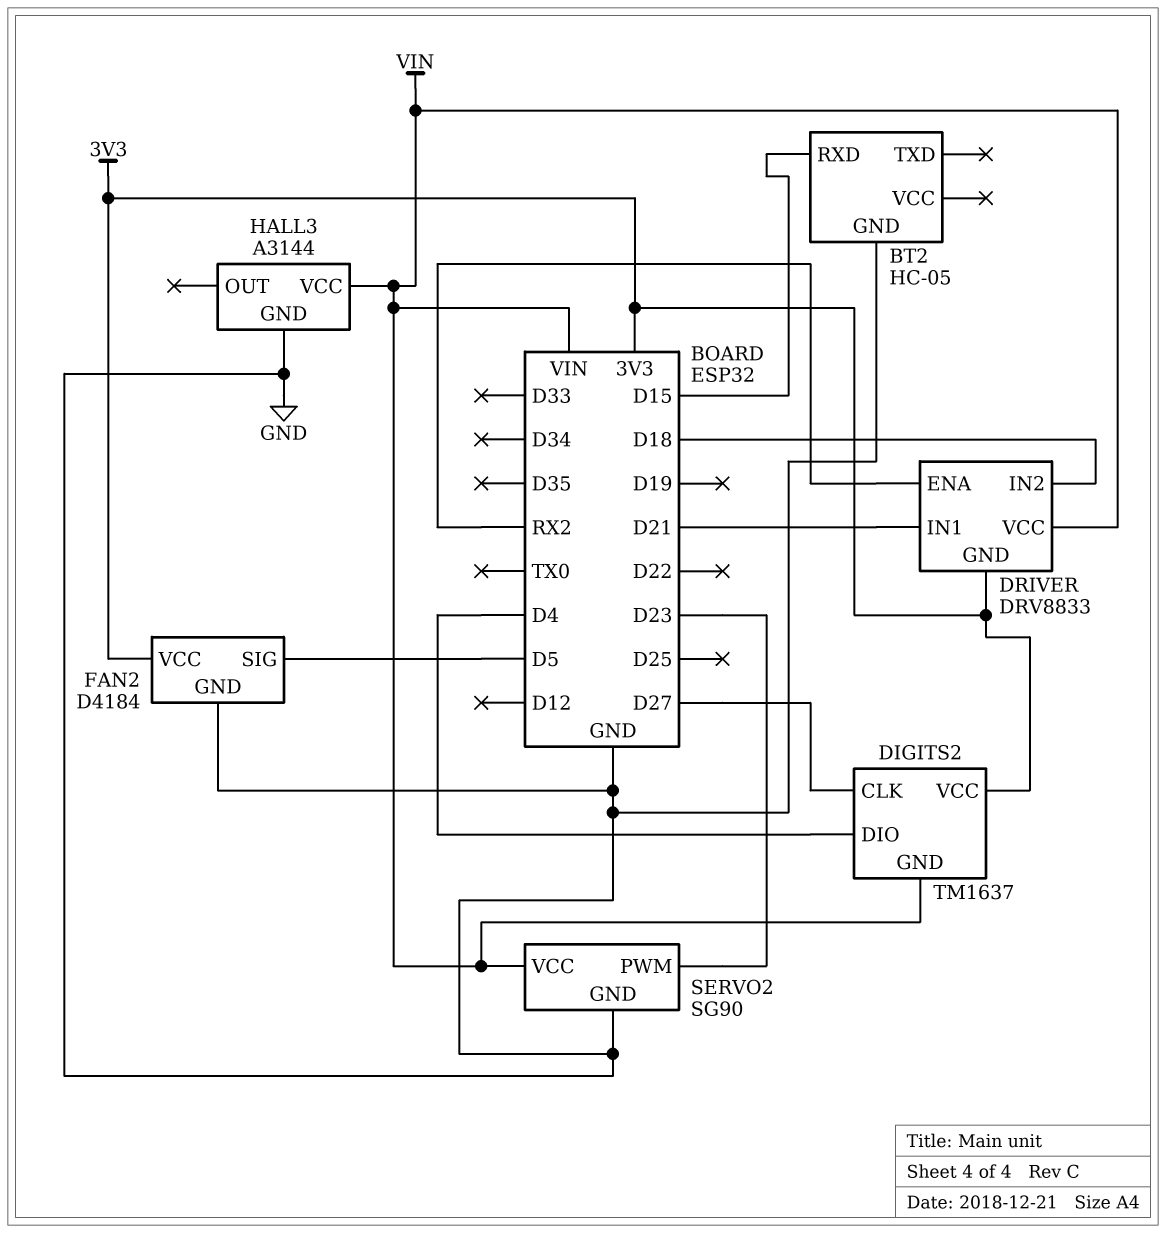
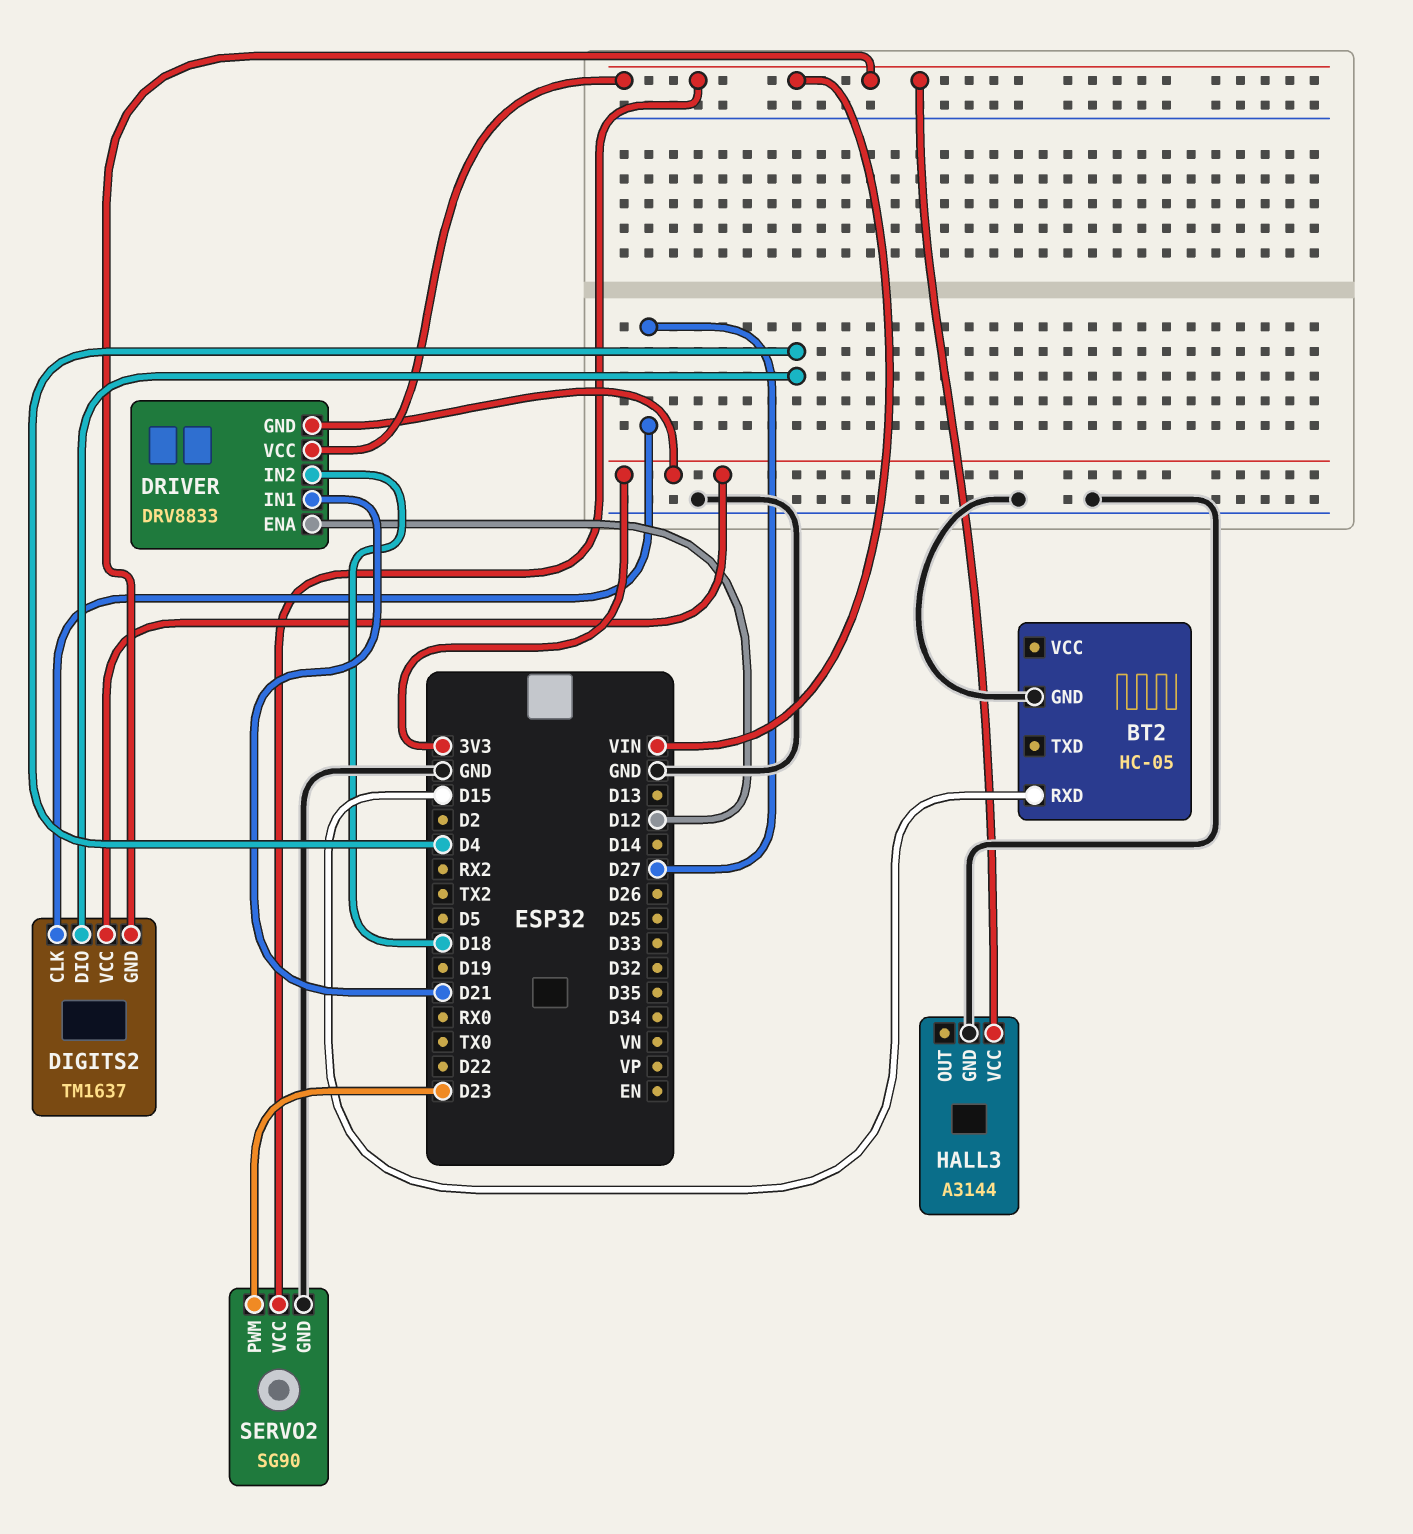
DRIVER pin ENA: RX2 -> D12
FAN2: D4184 -> none
FAN2 pin GND: GND -> none
FAN2 pin SIG: D5 -> none
FAN2 pin VCC: 3V3 -> none

